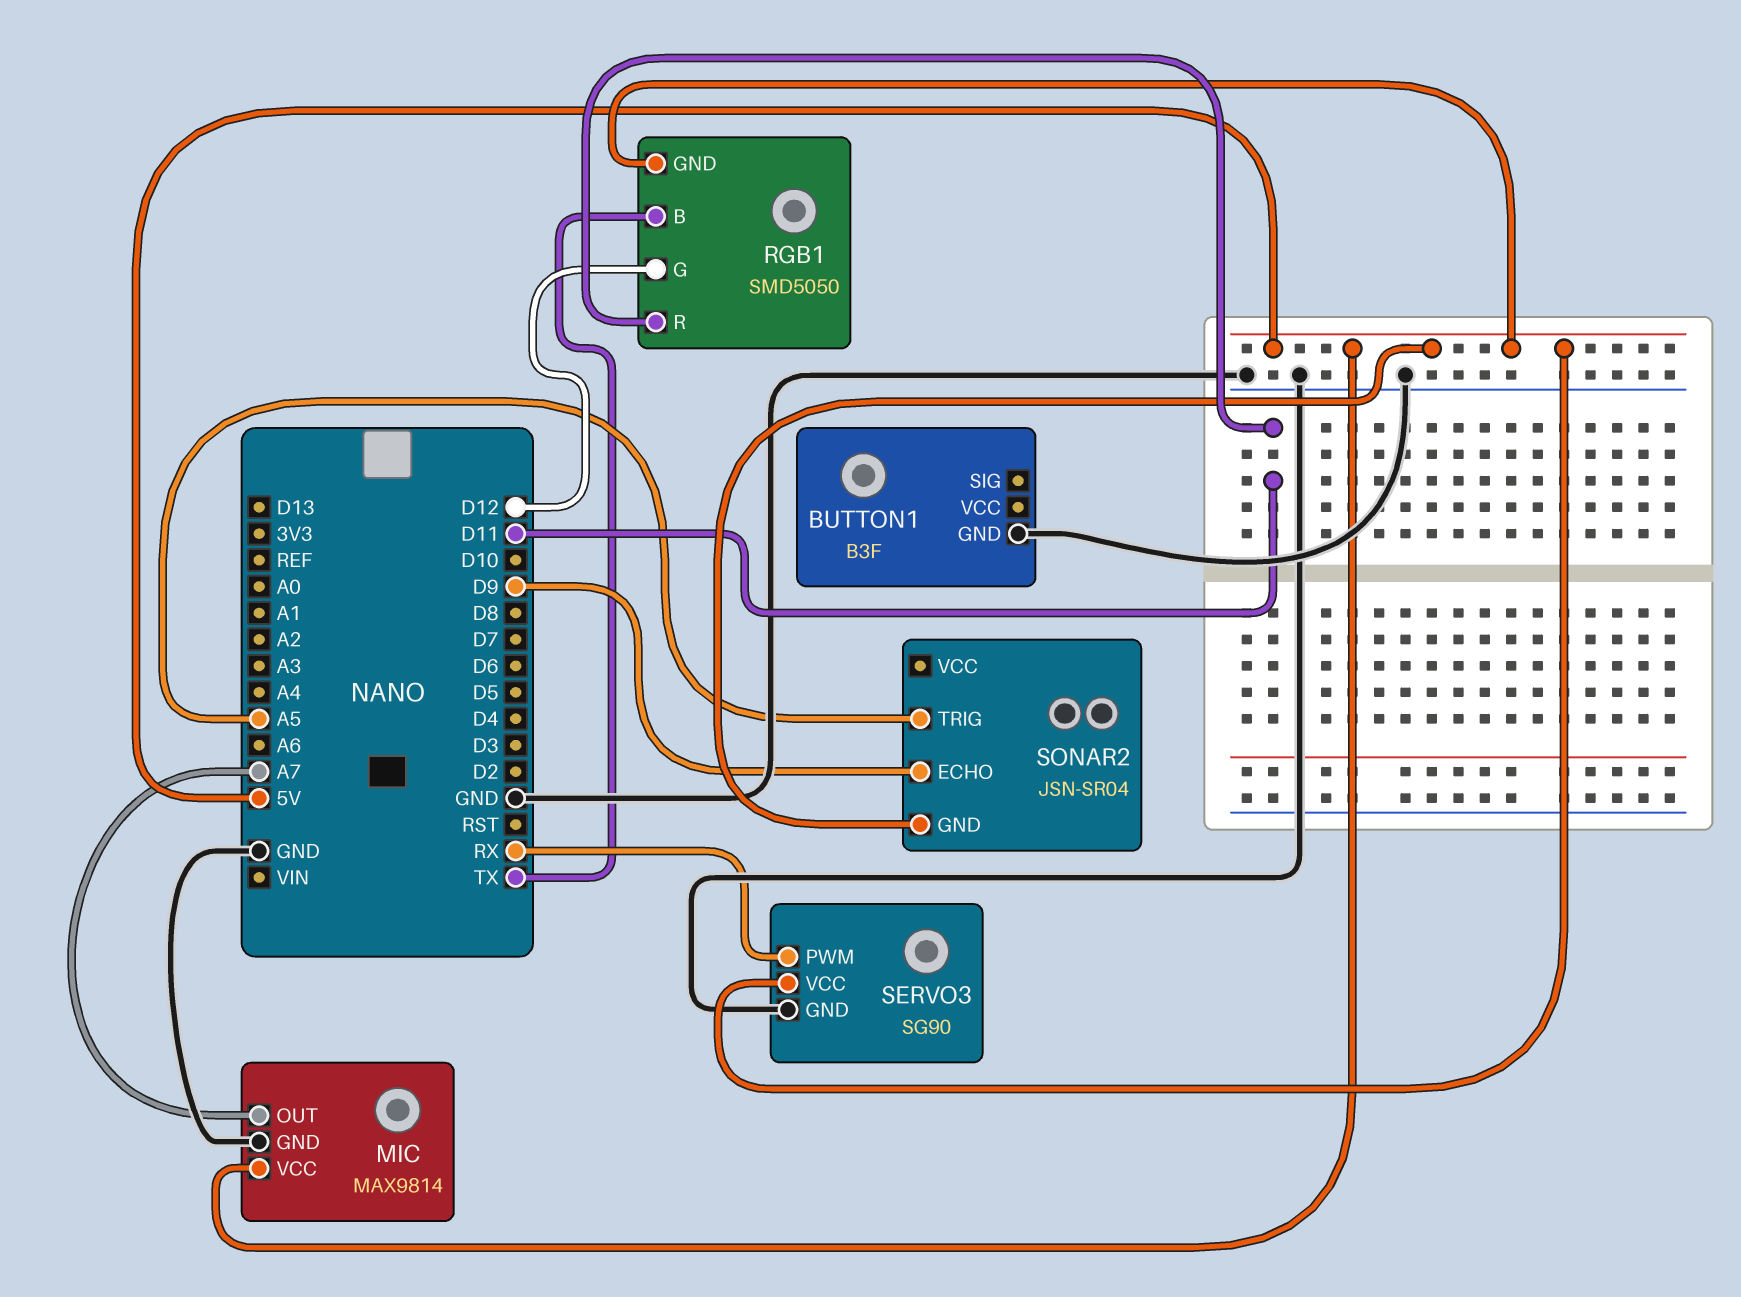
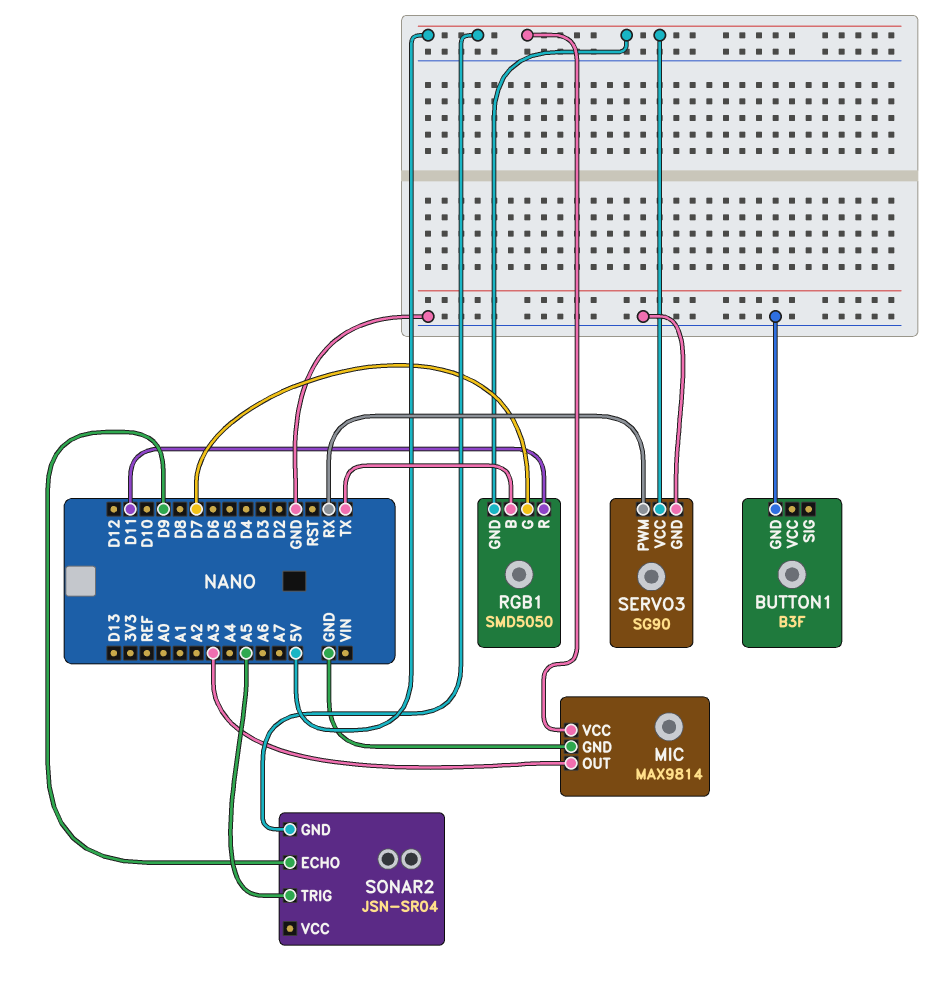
MIC pin OUT: A7 -> A3
RGB1 pin G: D12 -> D7

